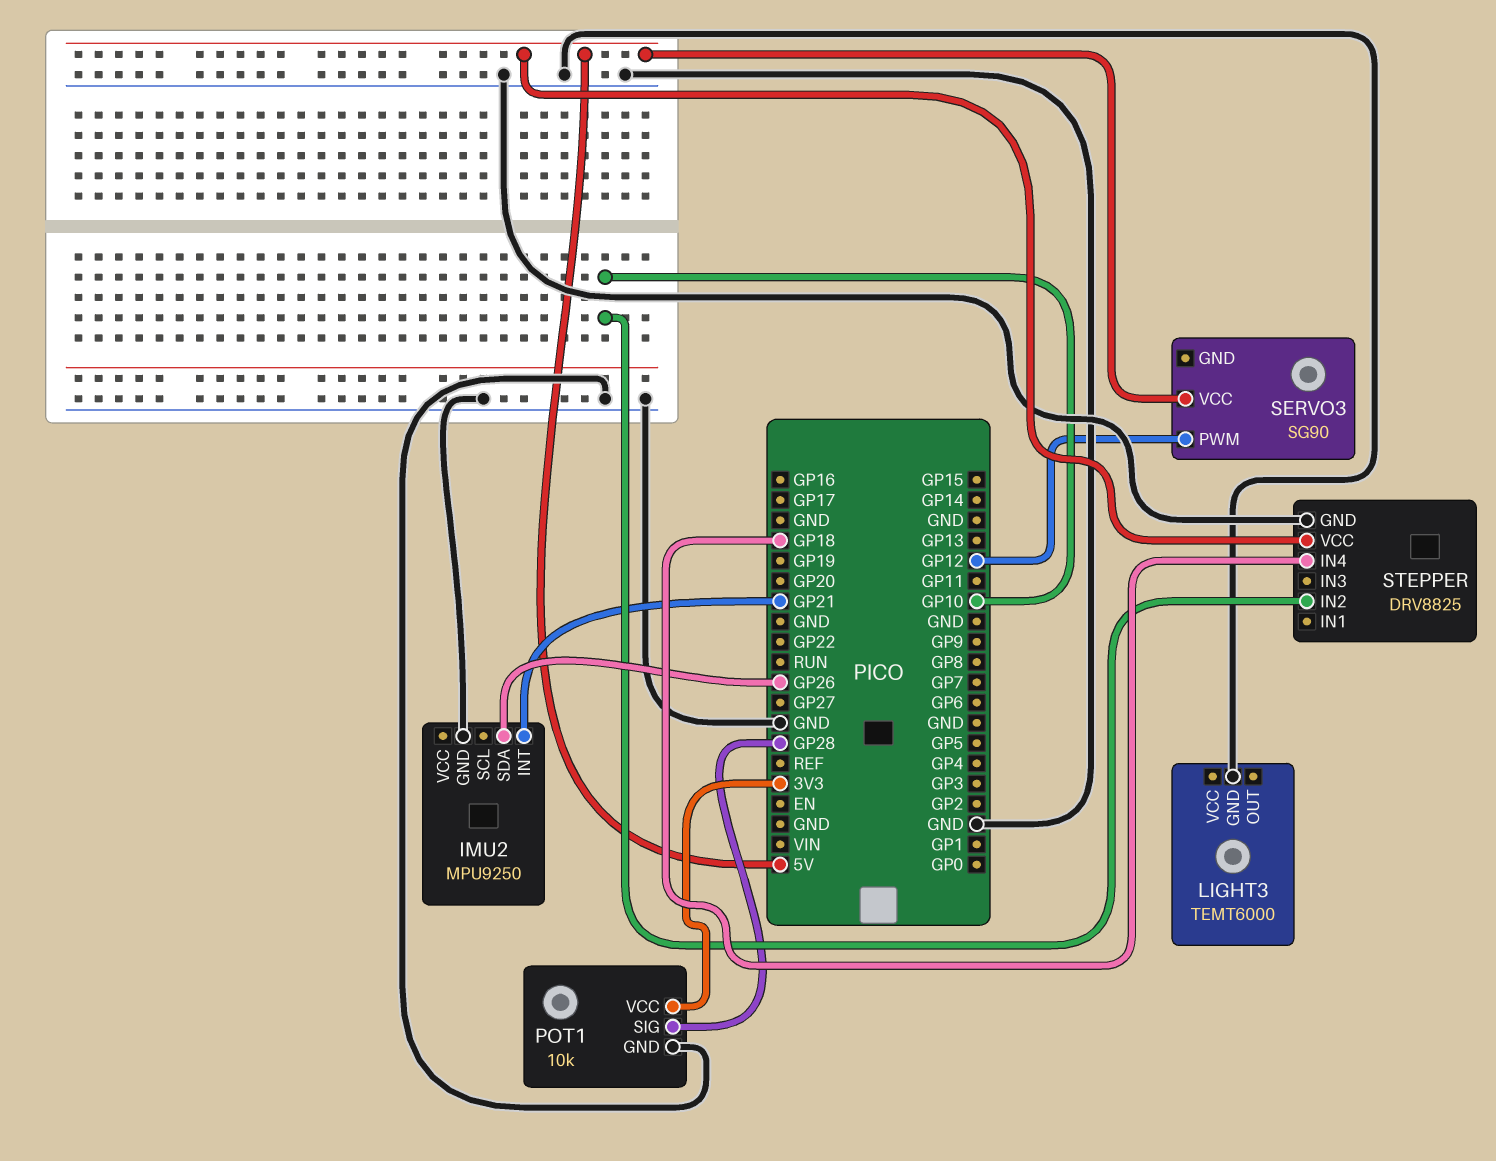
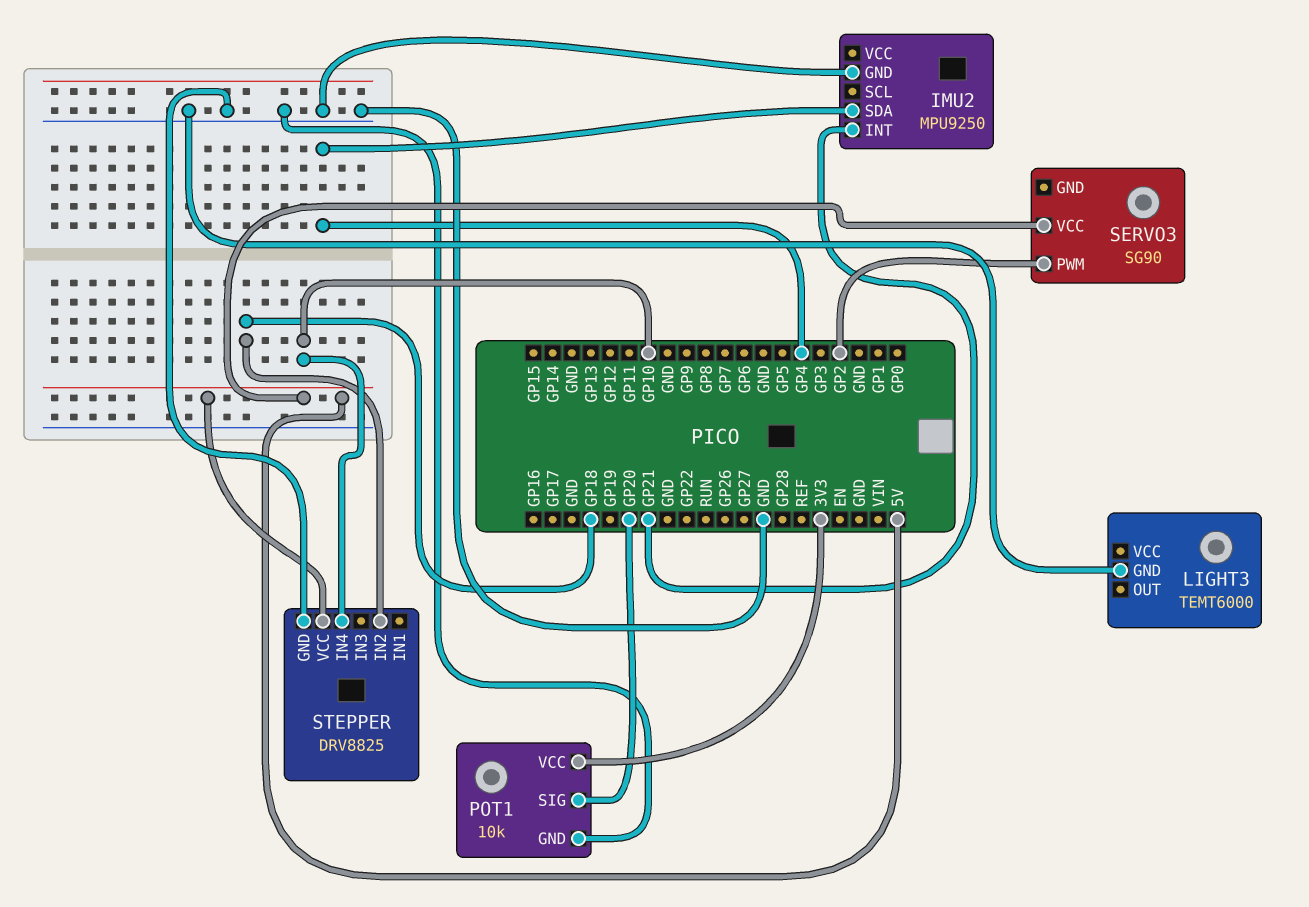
IMU2 pin SDA: GP26 -> GP4
POT1 pin SIG: GP28 -> GP20
SERVO3 pin PWM: GP12 -> GP2
STEPPER pin IN2: GP10 -> GP18
STEPPER pin IN4: GP18 -> GP10

